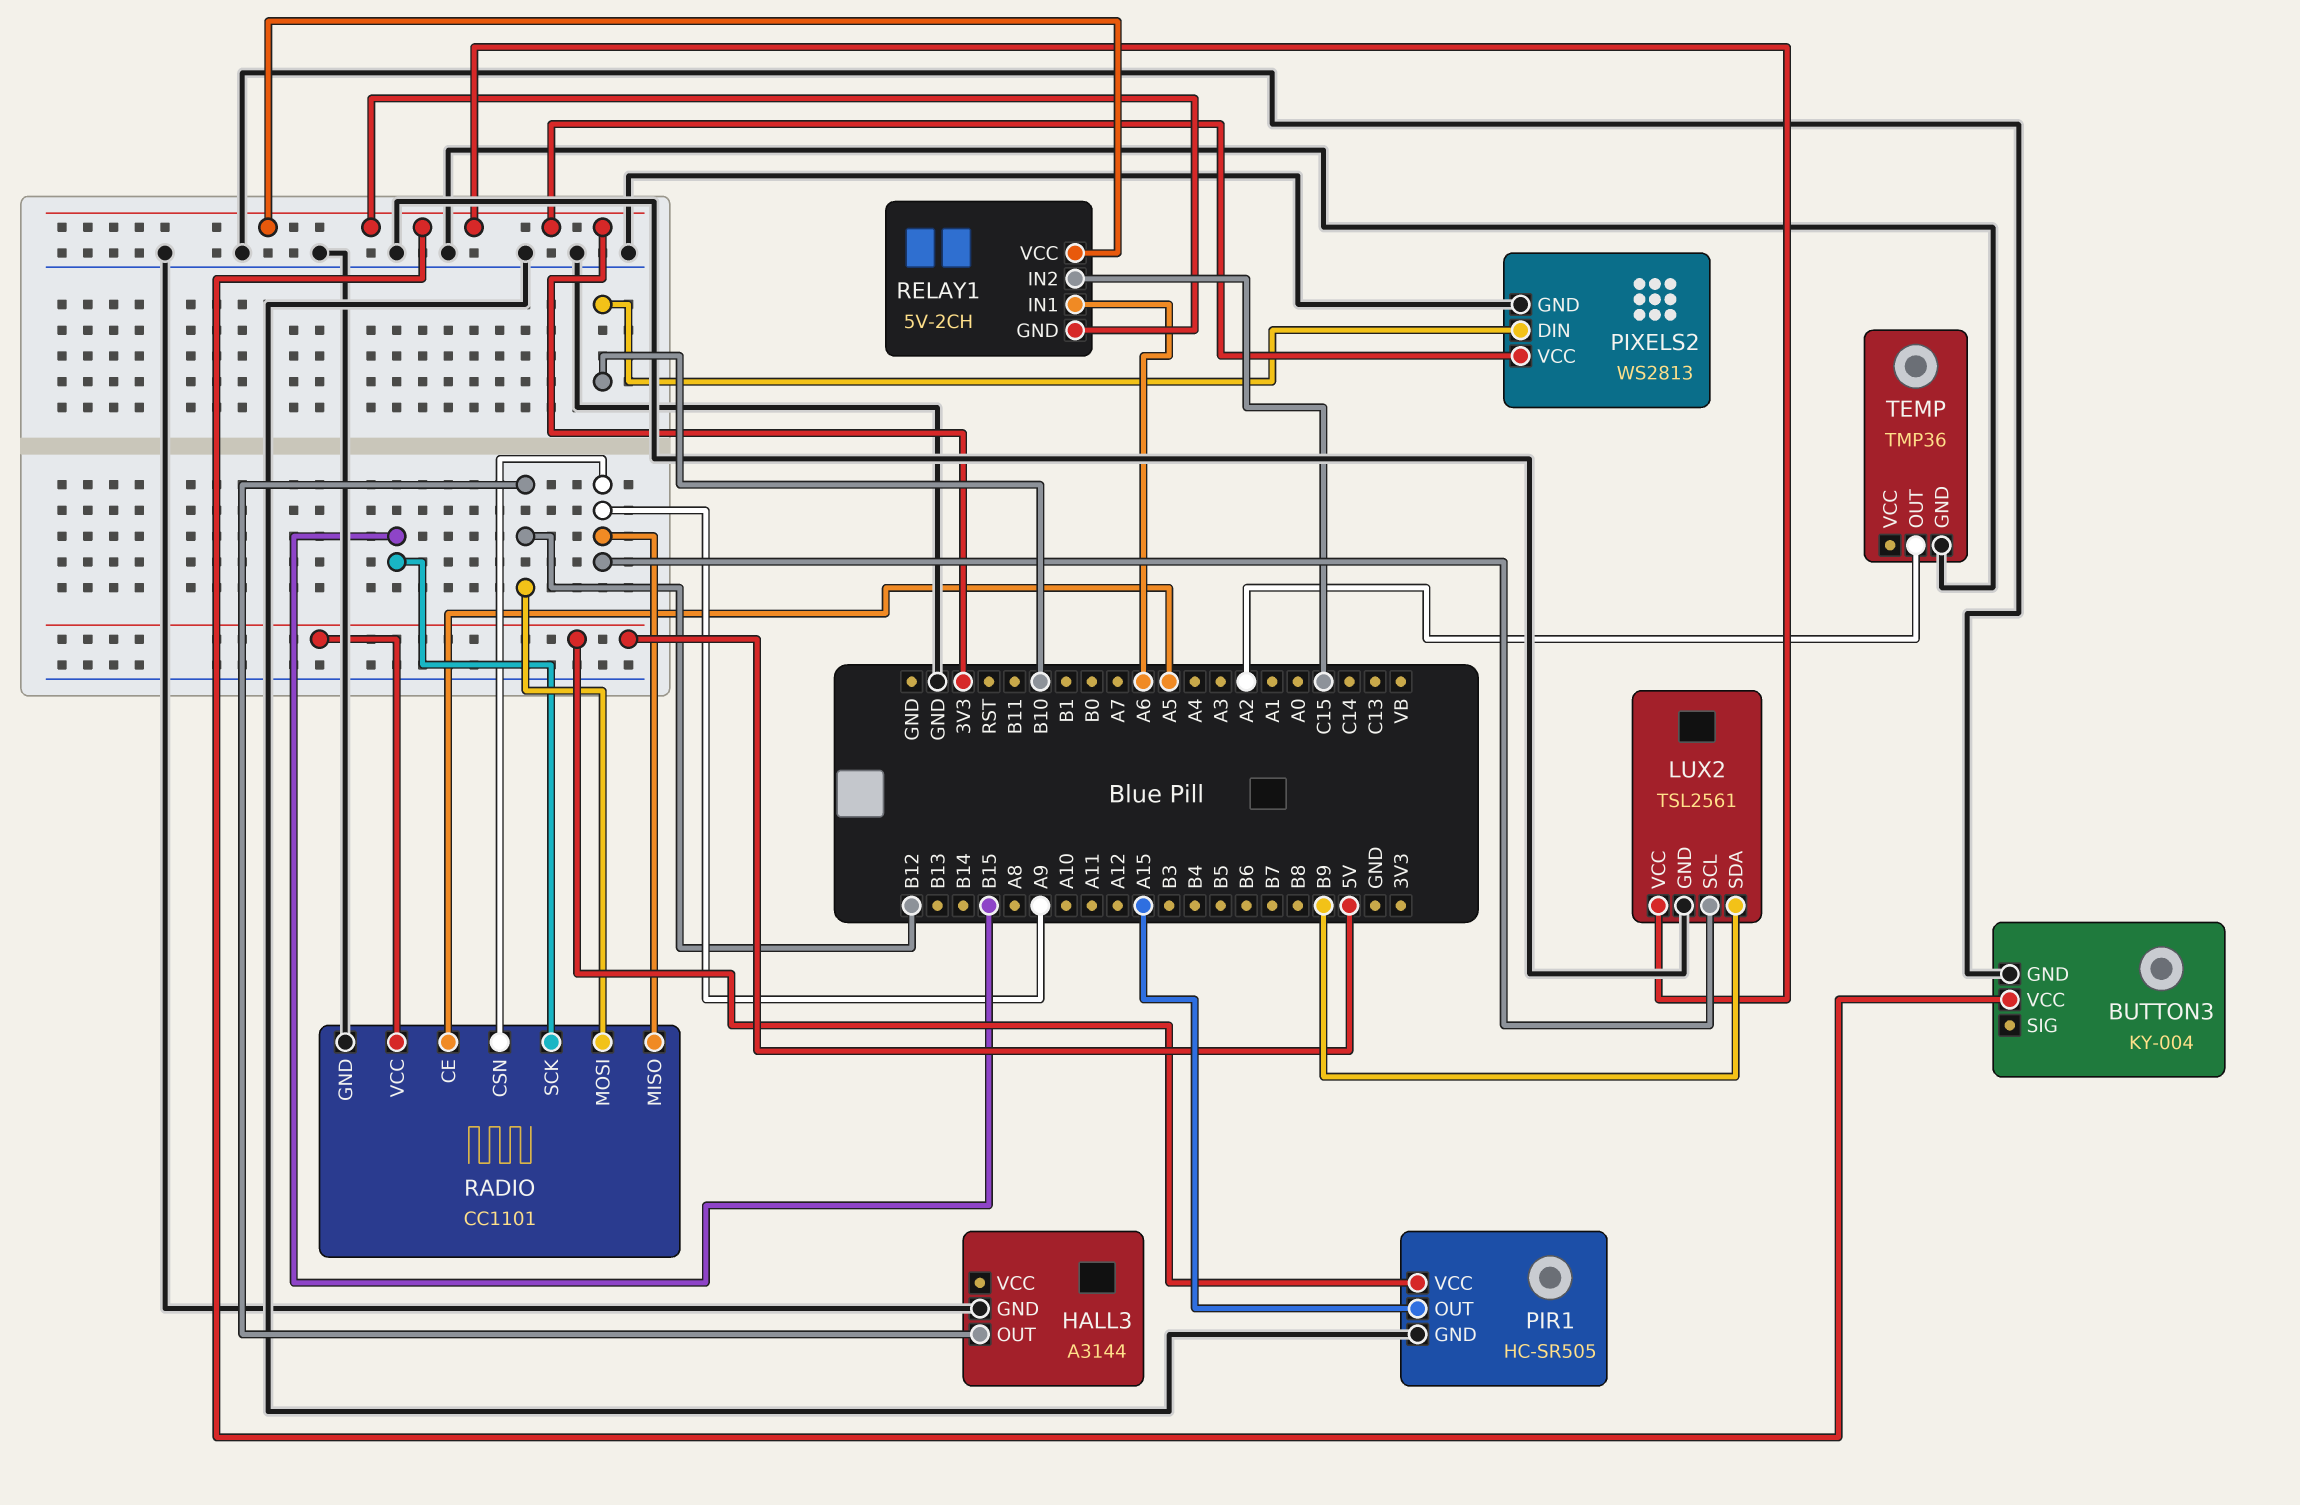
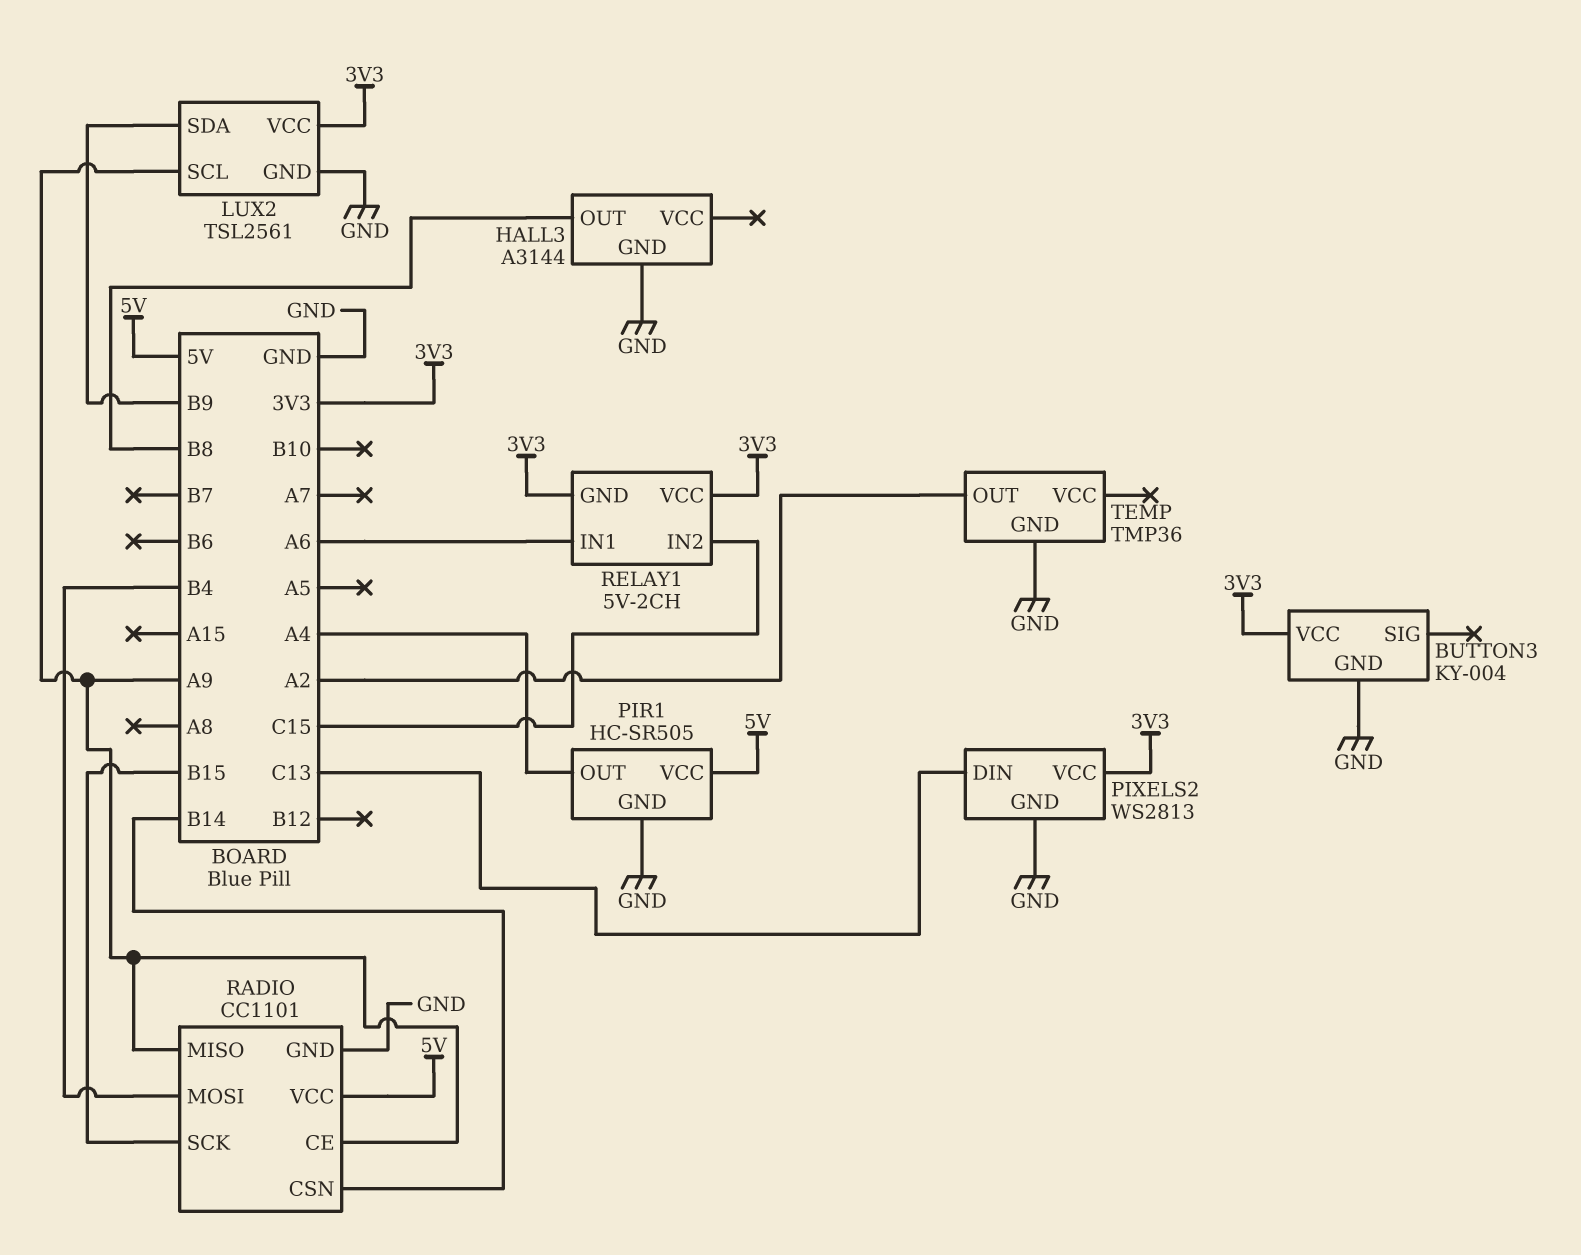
HALL3 pin OUT: B12 -> B8
PIR1 pin OUT: A15 -> A4
PIXELS2 pin DIN: B10 -> C13
RADIO pin CE: A5 -> A9
RADIO pin CSN: A9 -> B14
RADIO pin MOSI: B12 -> B4

